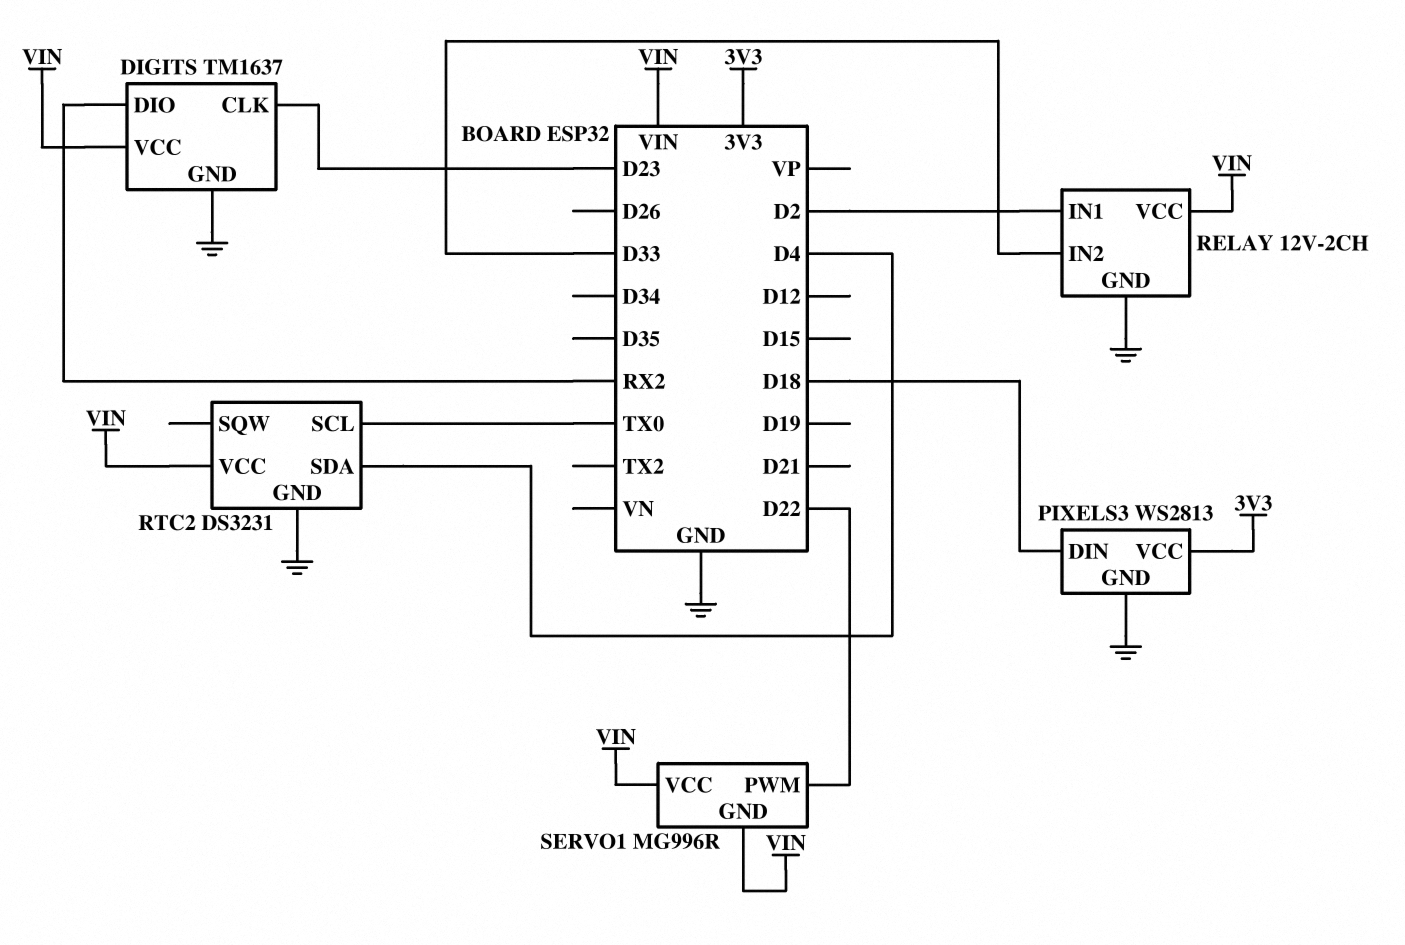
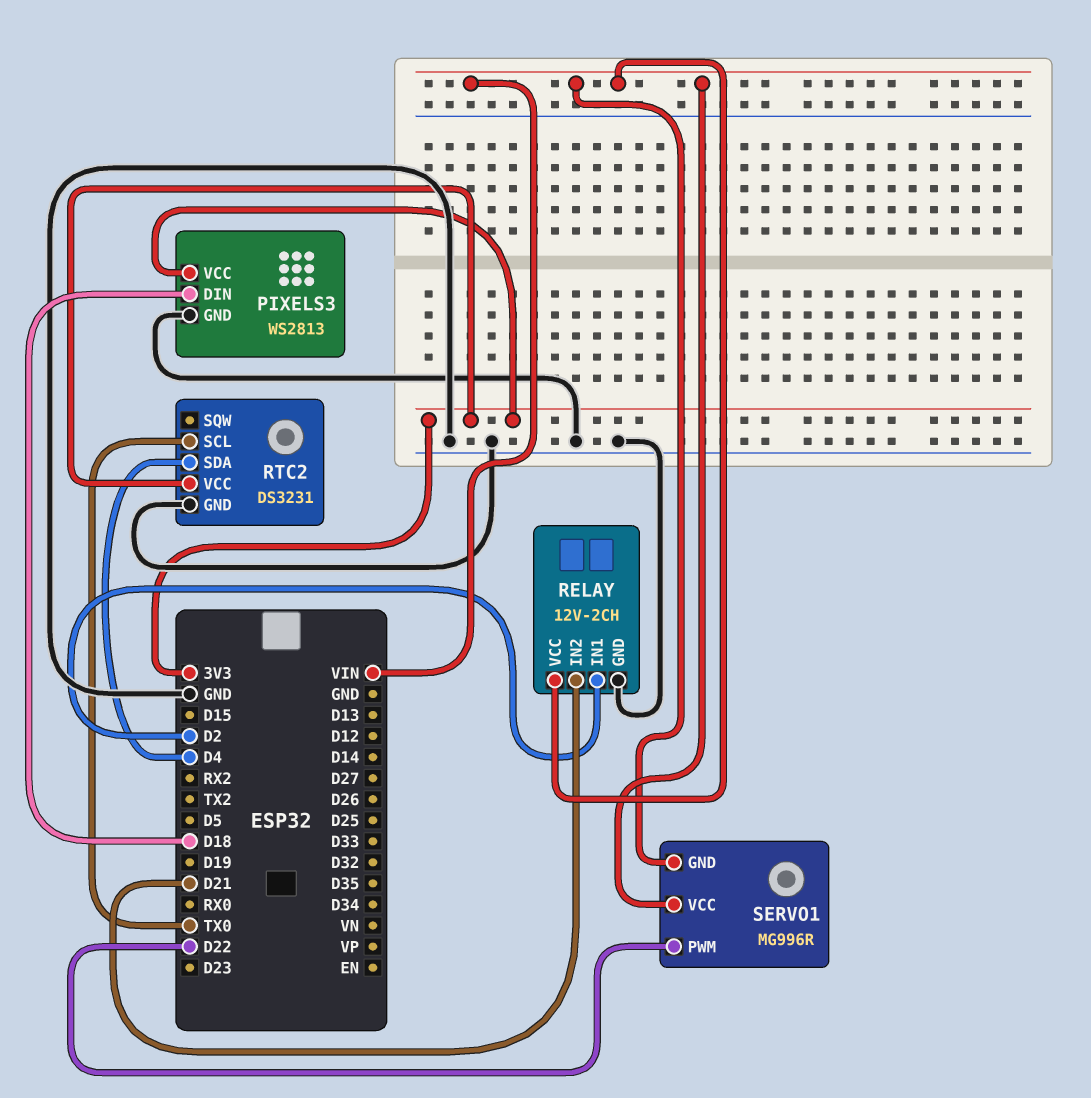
DIGITS: TM1637 -> none
DIGITS pin CLK: D23 -> none
DIGITS pin DIO: RX2 -> none
DIGITS pin GND: GND -> none
DIGITS pin VCC: VIN -> none
RELAY pin IN2: D33 -> D21
RTC2 pin VCC: VIN -> 3V3

